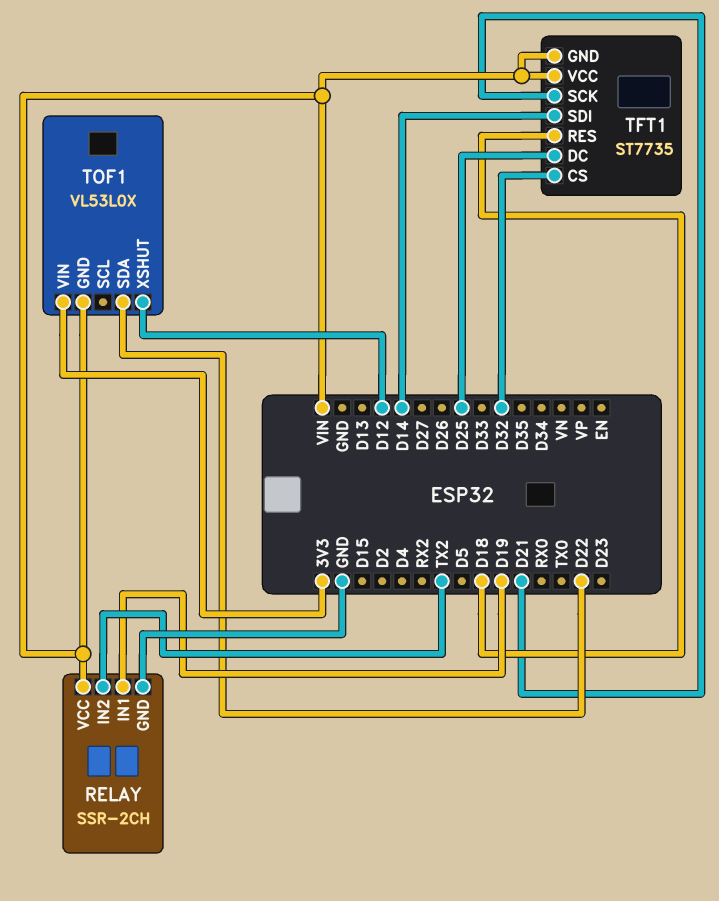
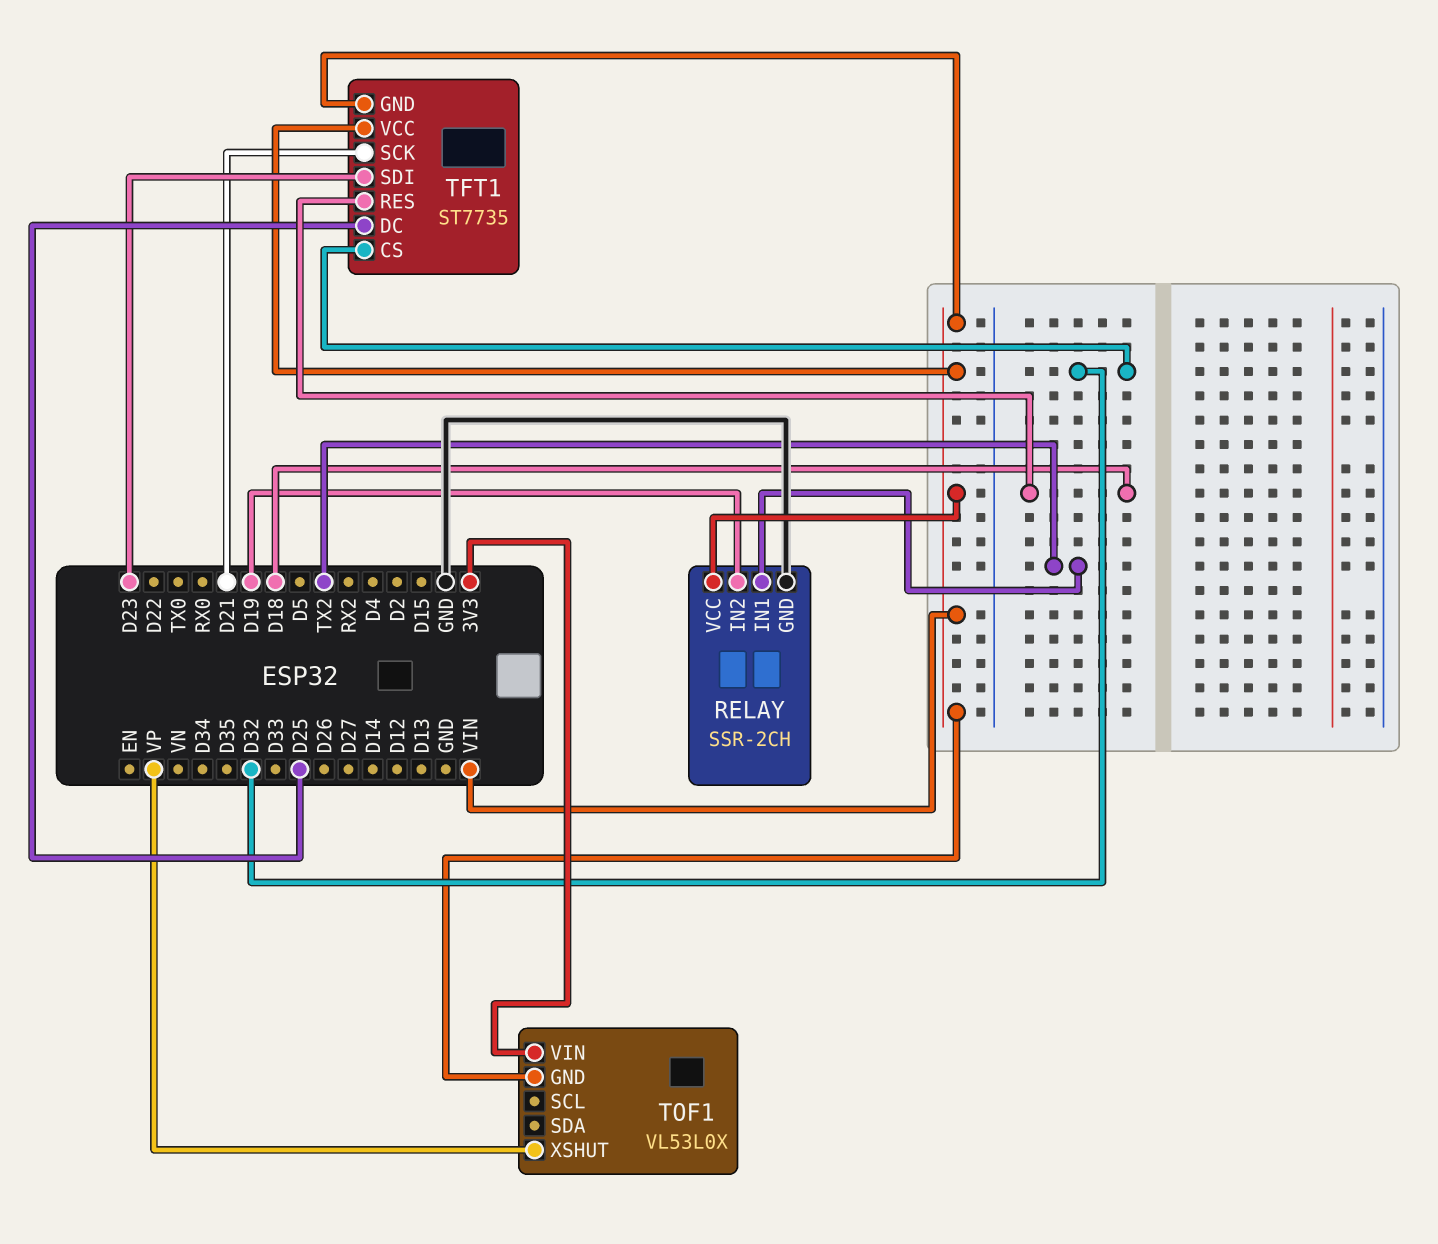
RELAY pin IN1: D19 -> TX2
RELAY pin IN2: TX2 -> D19
TFT1 pin SDI: D14 -> D23
TOF1 pin SDA: D22 -> none
TOF1 pin XSHUT: D12 -> VP

